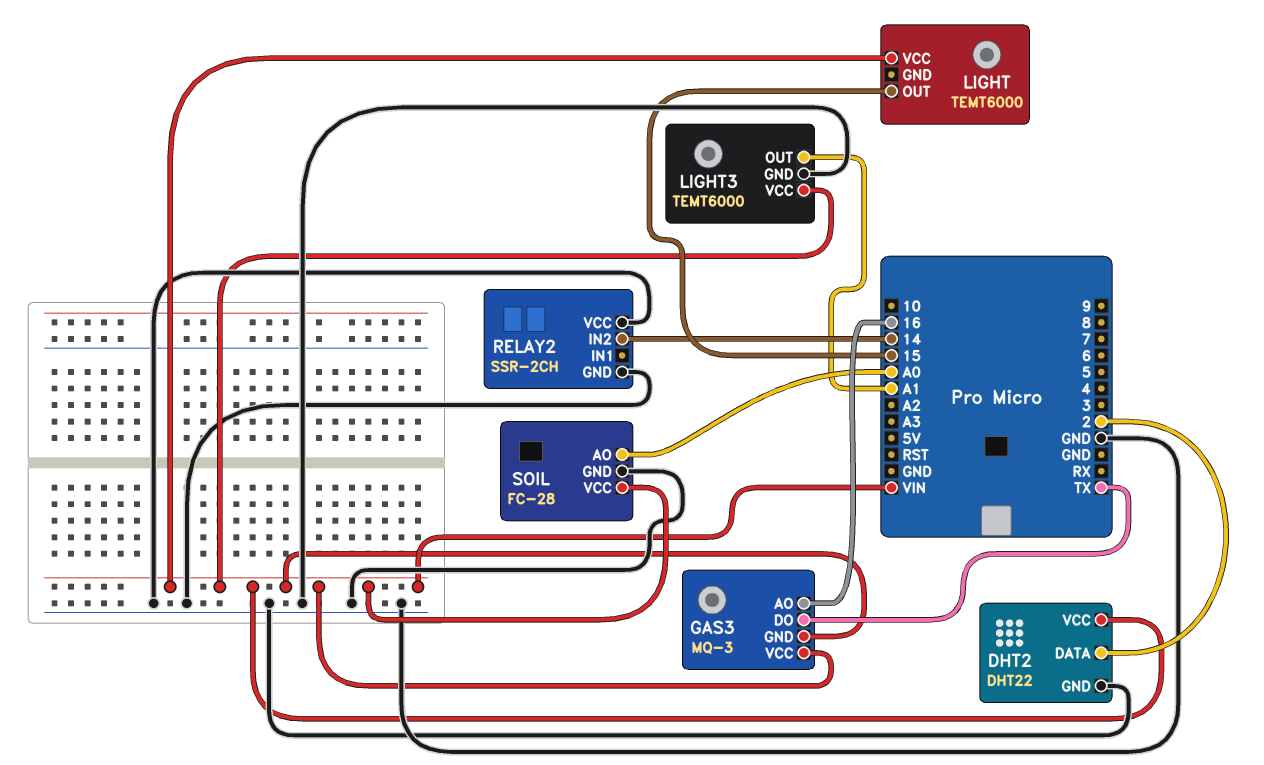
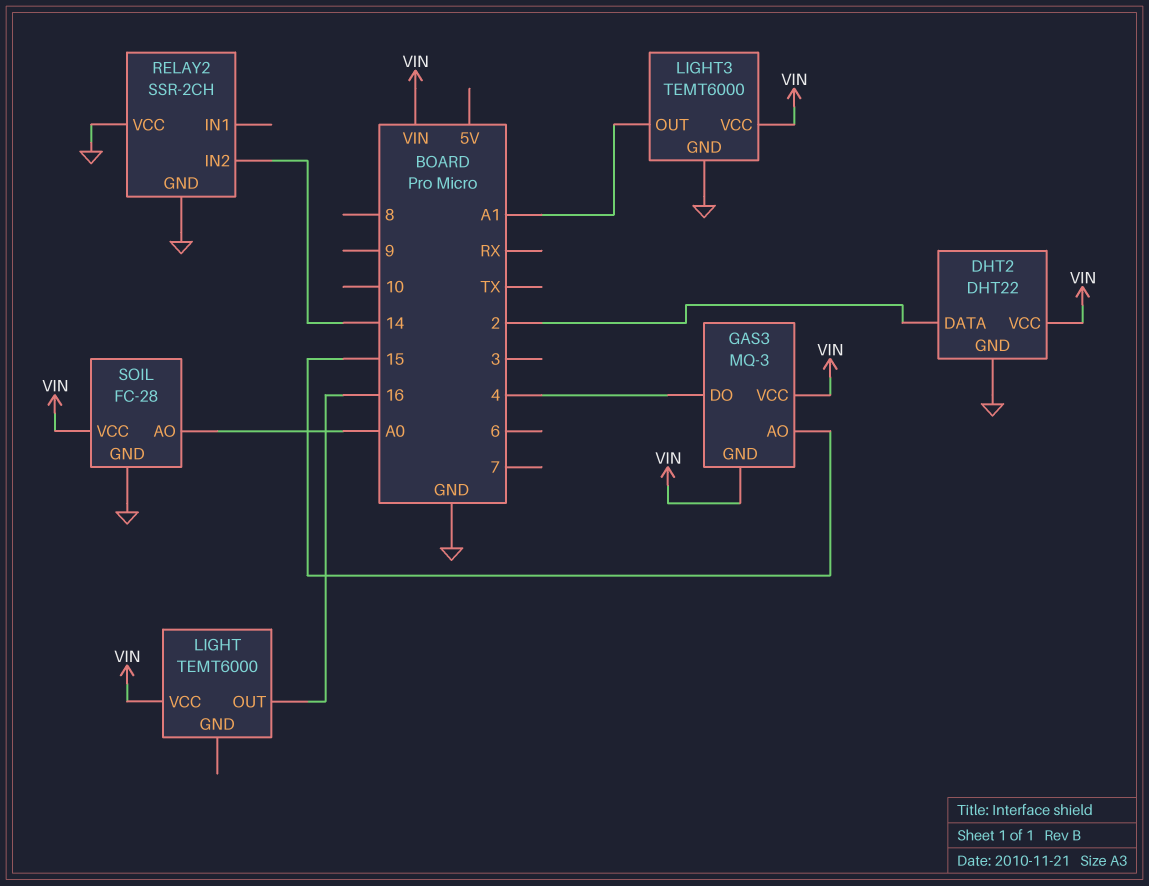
GAS3 pin AO: 16 -> 15
GAS3 pin DO: TX -> 4
LIGHT pin OUT: 15 -> 16

